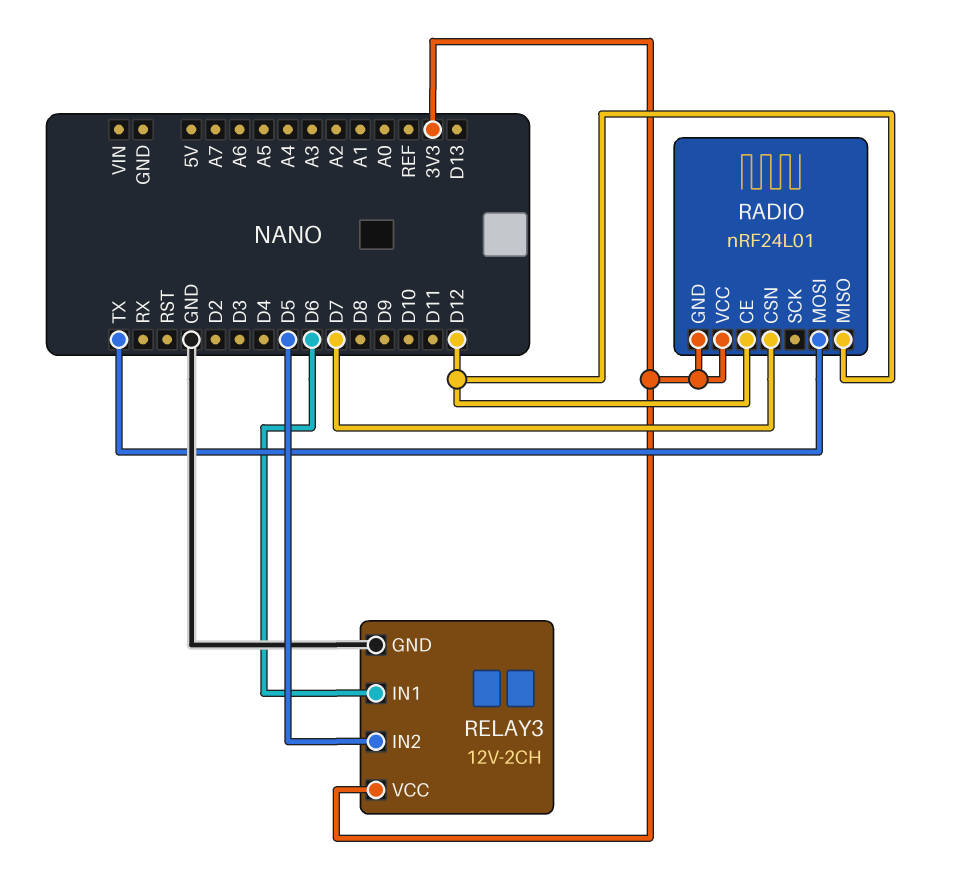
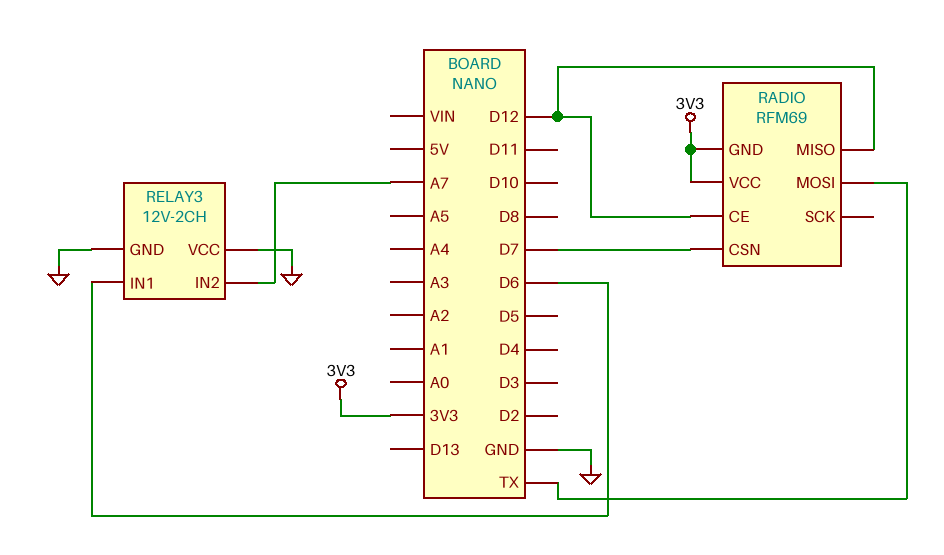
RADIO: nRF24L01 -> RFM69
RELAY3 pin IN2: D5 -> A7
RELAY3 pin VCC: 3V3 -> GND

